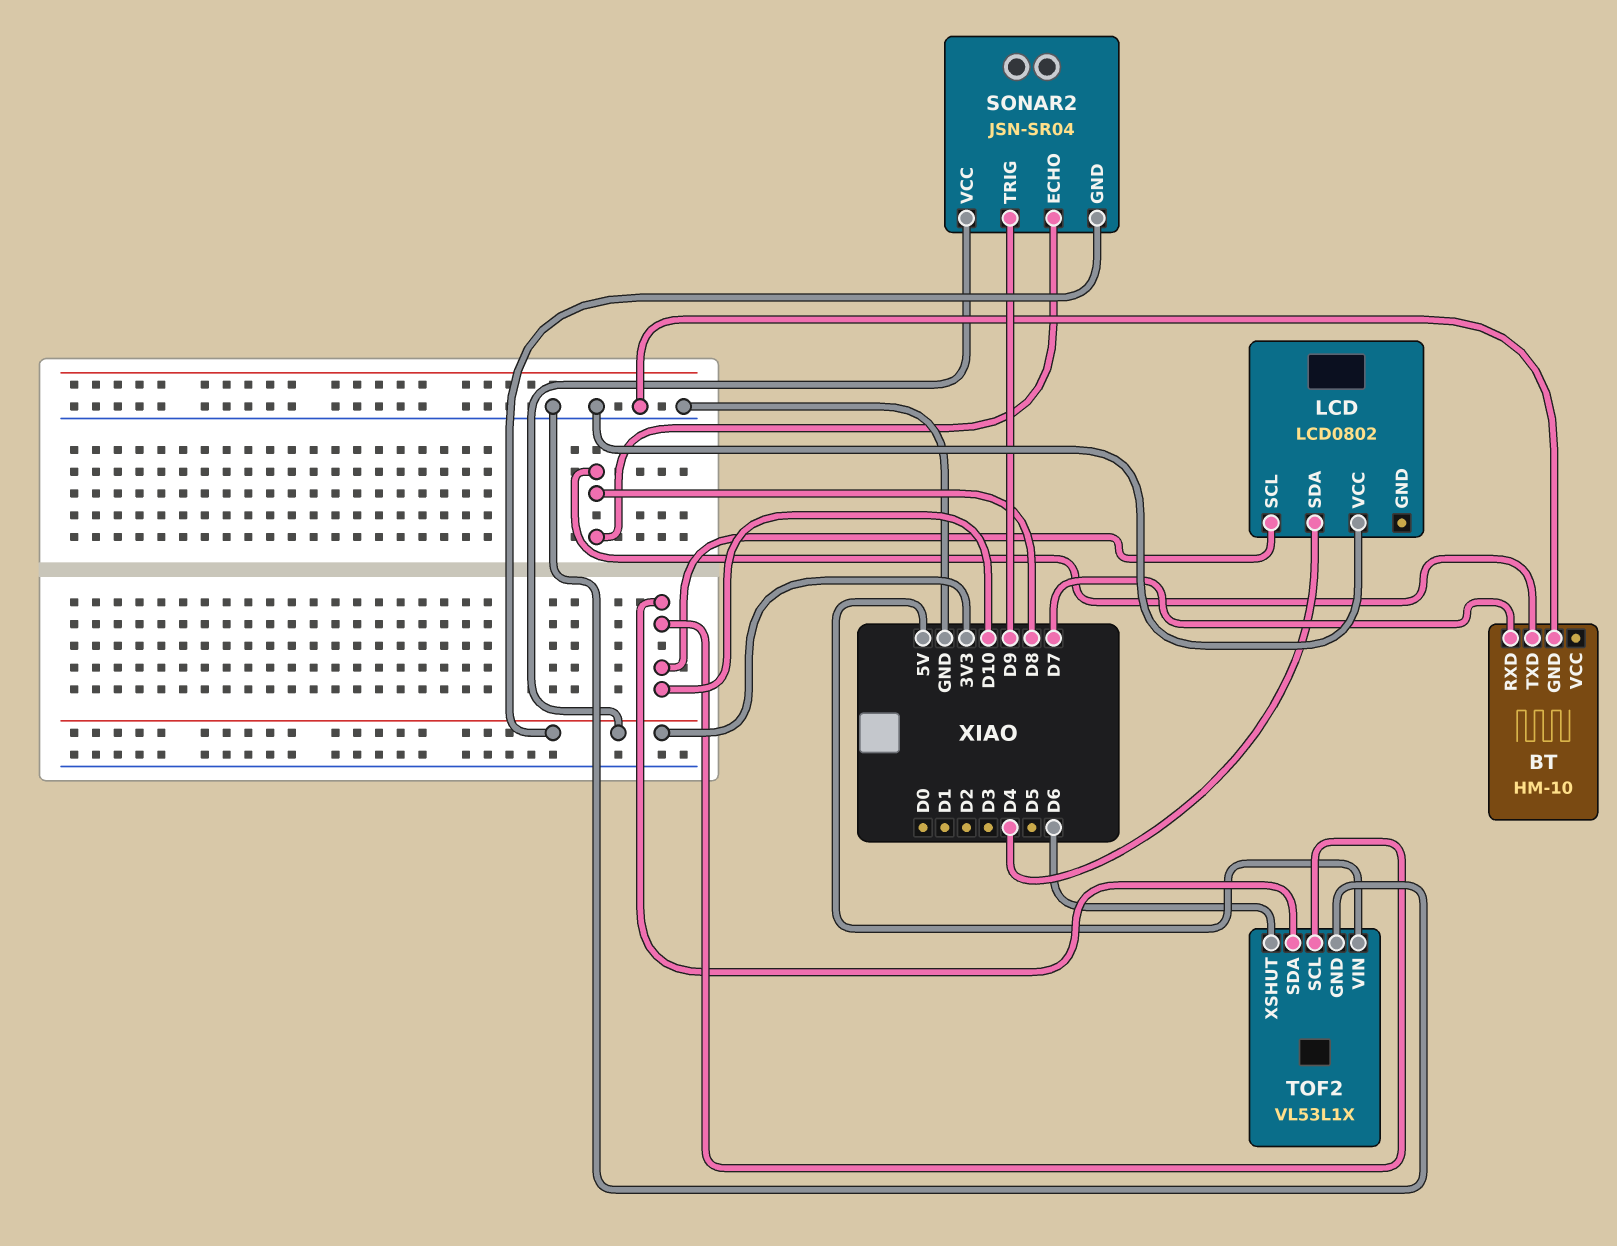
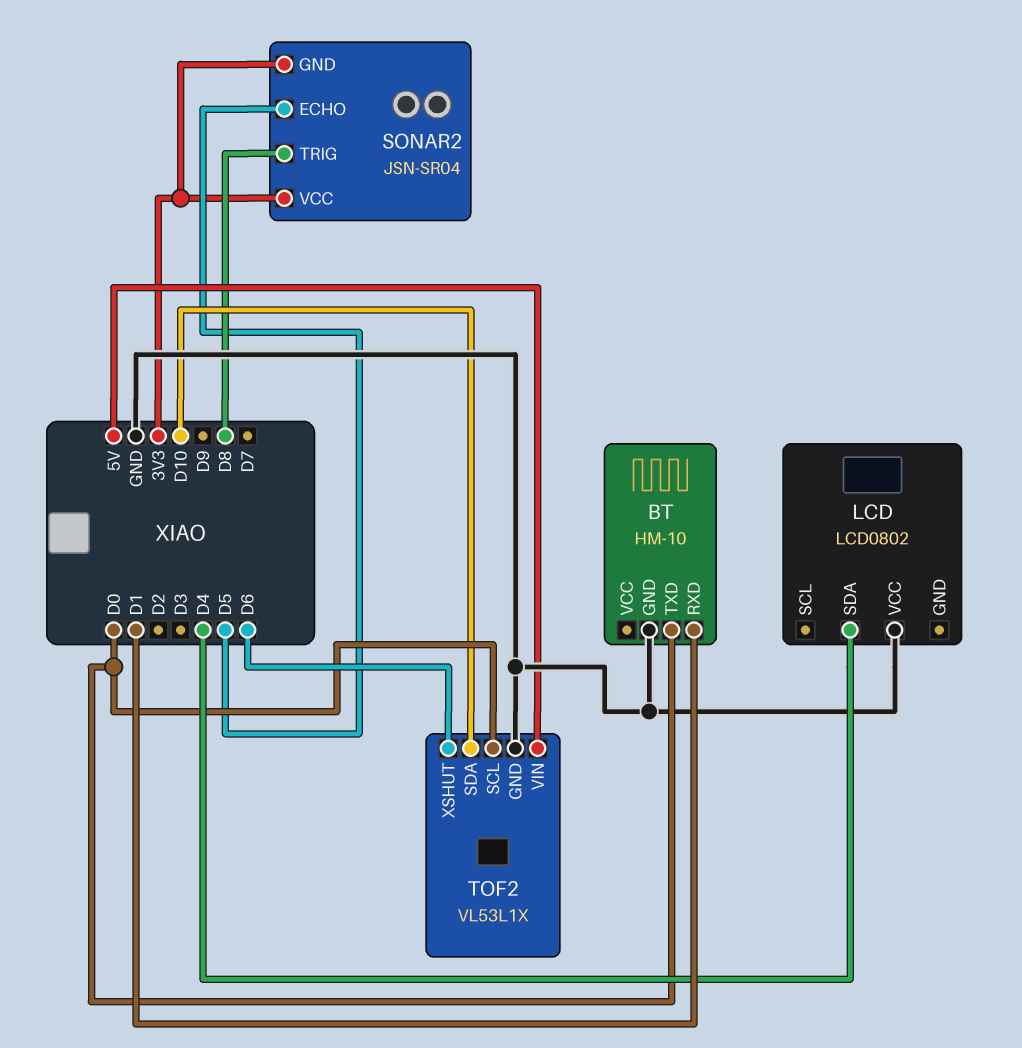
BT pin RXD: D7 -> D1
BT pin TXD: D8 -> D0
LCD pin SCL: D10 -> none
SONAR2 pin ECHO: D8 -> D5
SONAR2 pin TRIG: D9 -> D8
TOF2 pin SCL: D10 -> D0

